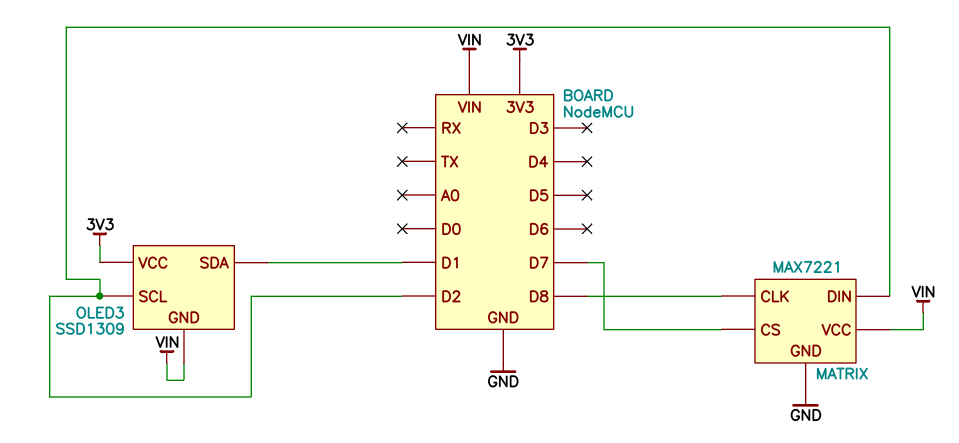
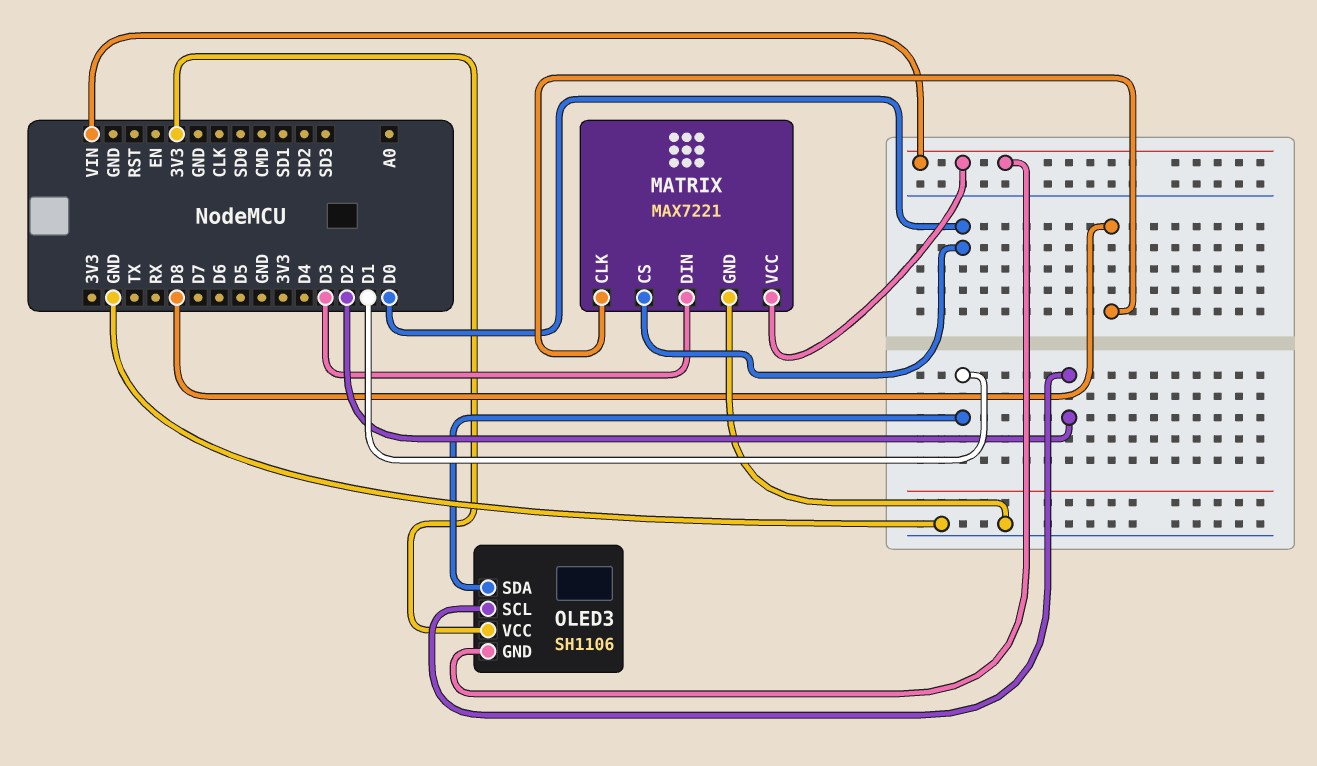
MATRIX pin CS: D7 -> D0
MATRIX pin DIN: D2 -> D3
OLED3: SSD1309 -> SH1106

